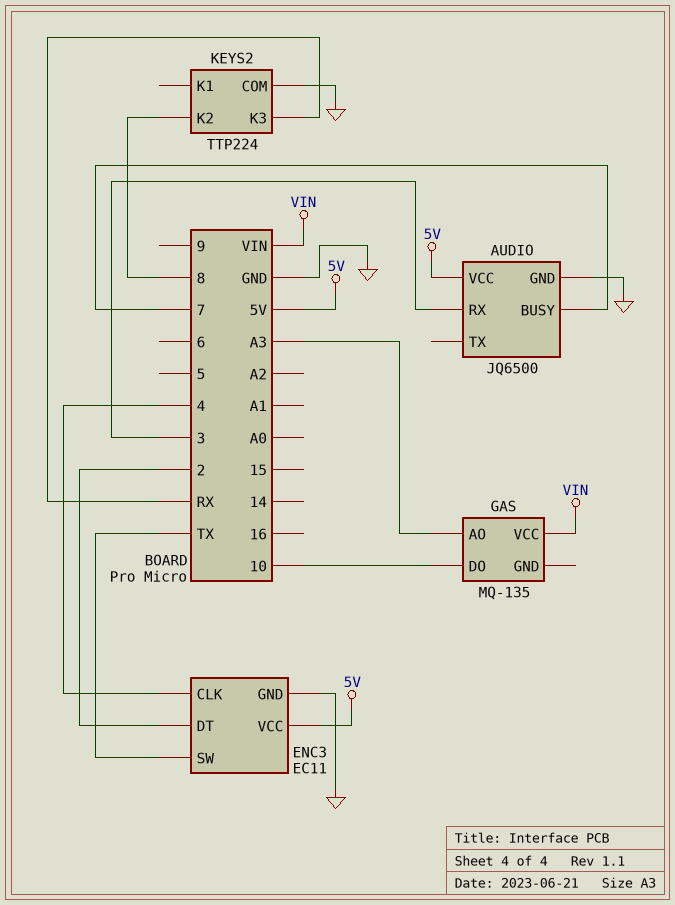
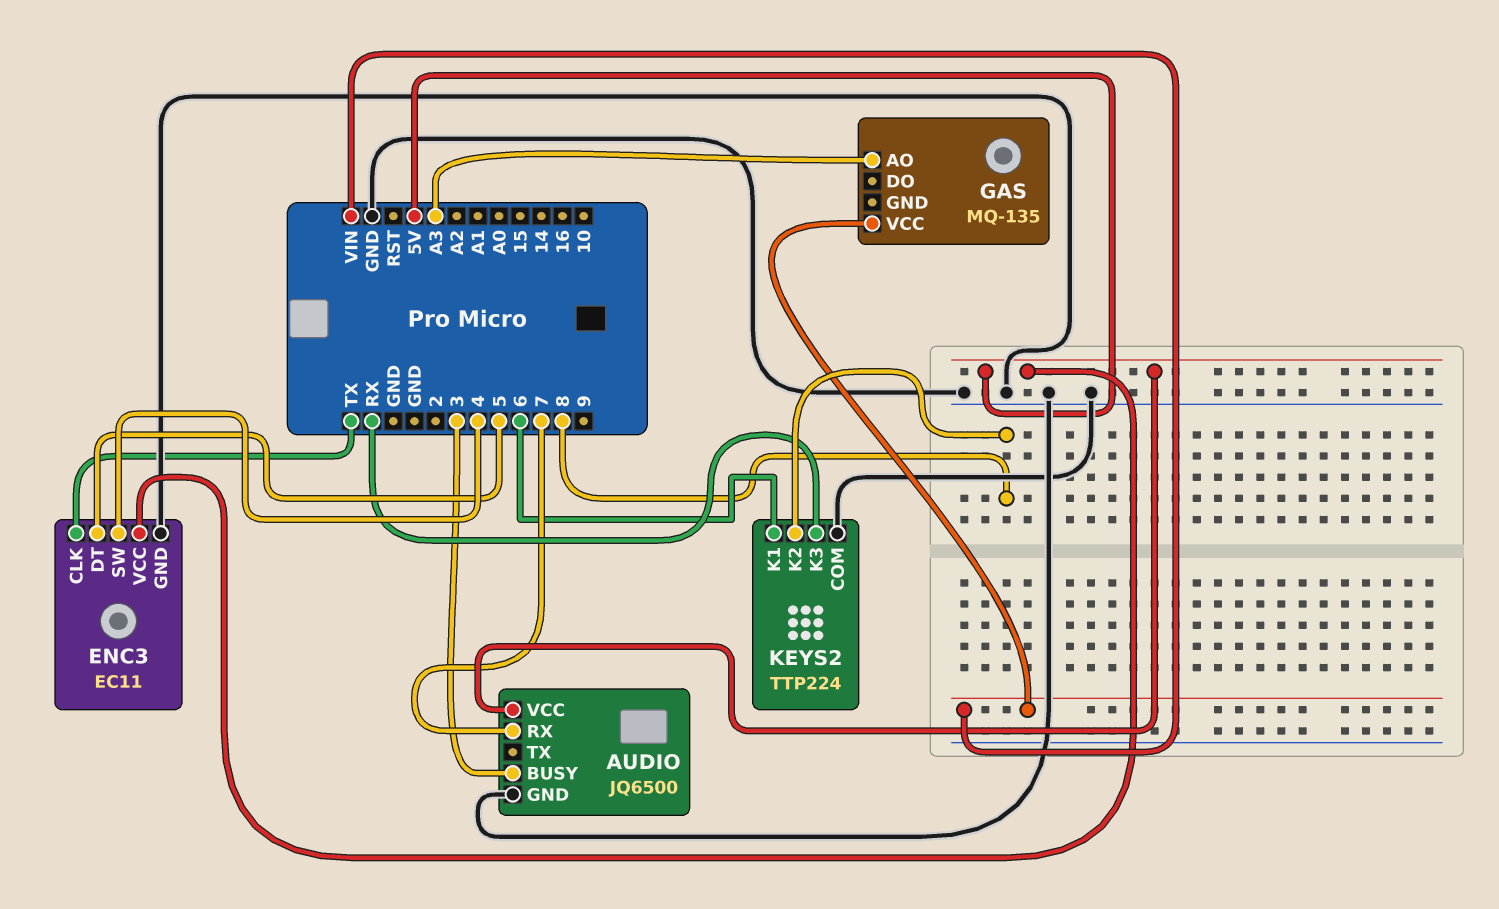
AUDIO pin BUSY: 7 -> 3
AUDIO pin RX: 3 -> 7
ENC3 pin CLK: 4 -> TX
ENC3 pin DT: 2 -> 5
ENC3 pin SW: TX -> 4
GAS pin DO: 10 -> none
KEYS2 pin K1: none -> 6

